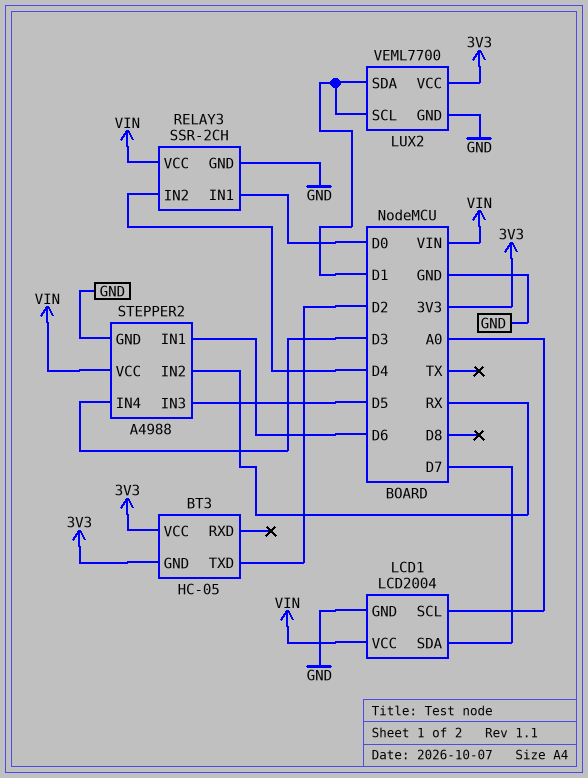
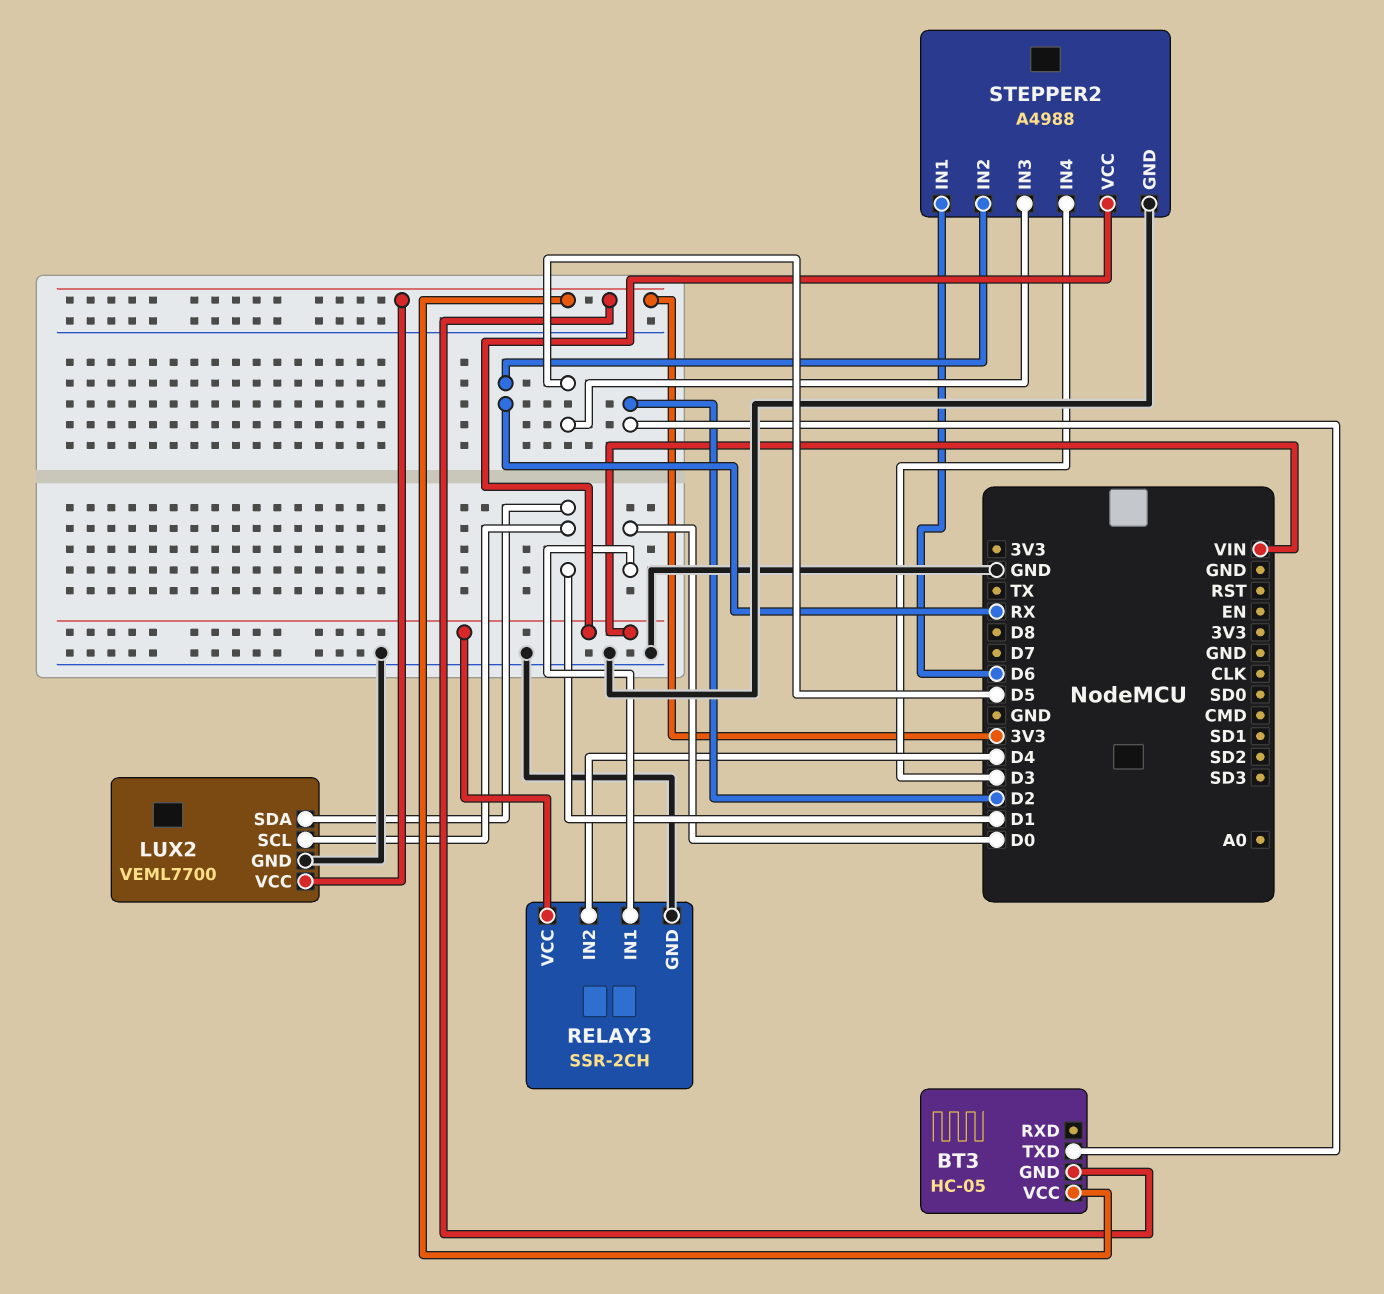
LCD1: LCD2004 -> none
LCD1 pin GND: GND -> none
LCD1 pin SCL: A0 -> none
LCD1 pin SDA: D7 -> none
LCD1 pin VCC: VIN -> none

